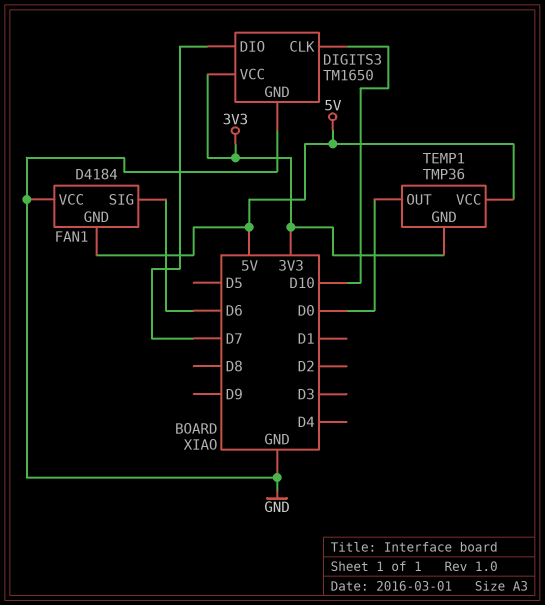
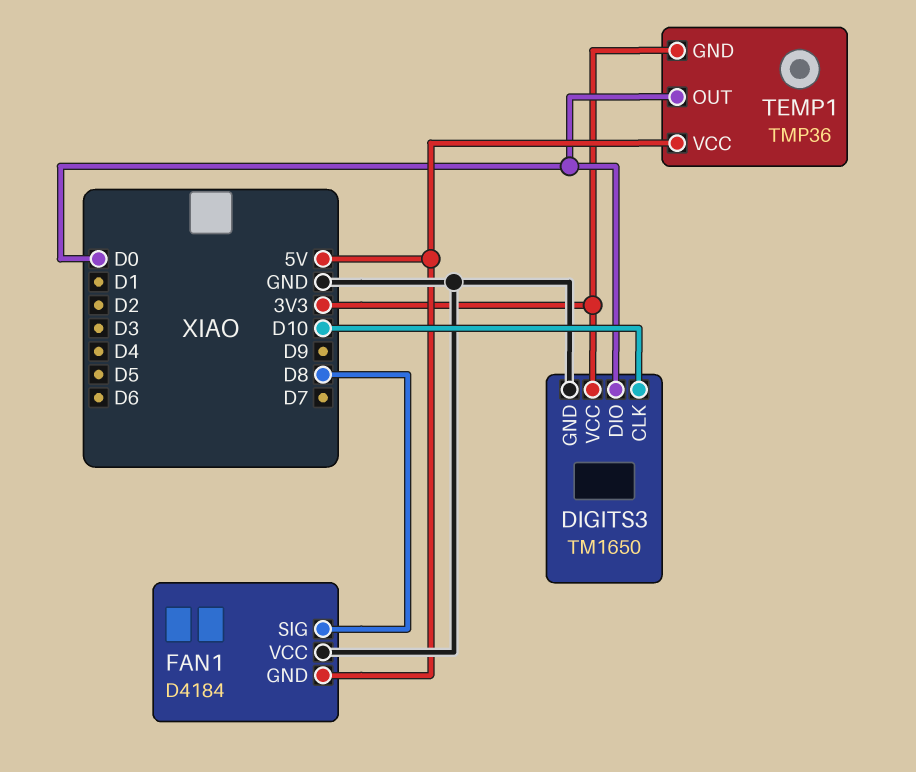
DIGITS3 pin DIO: D7 -> D0
FAN1 pin SIG: D6 -> D8

